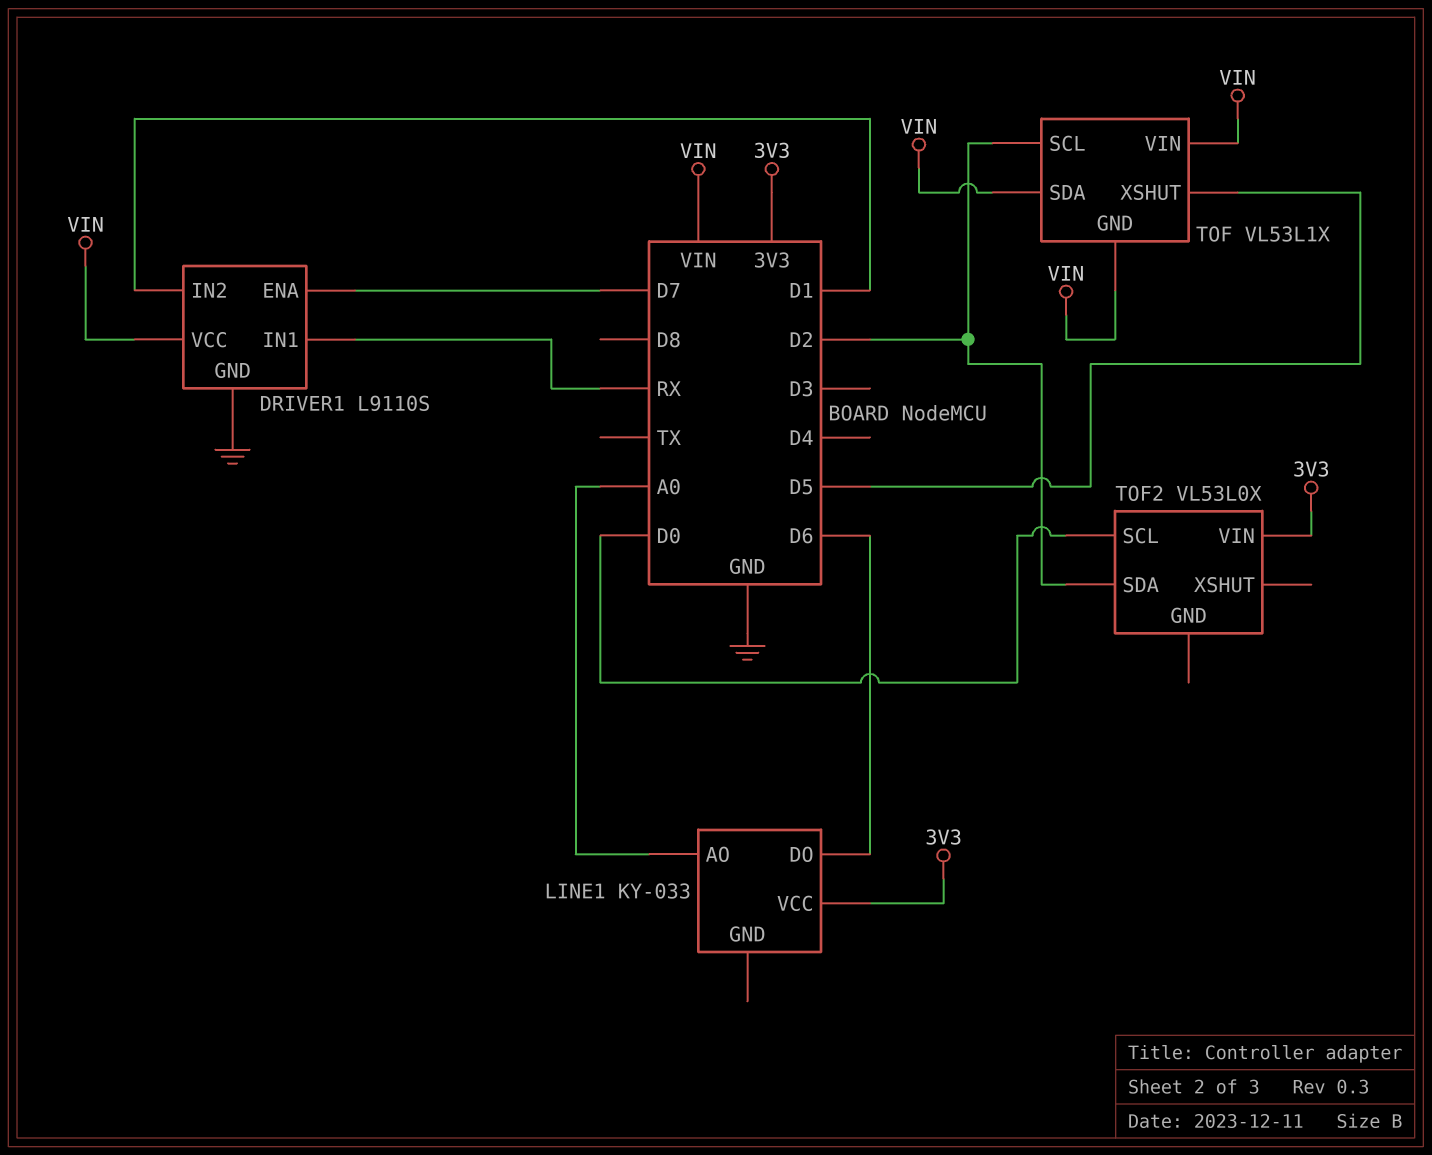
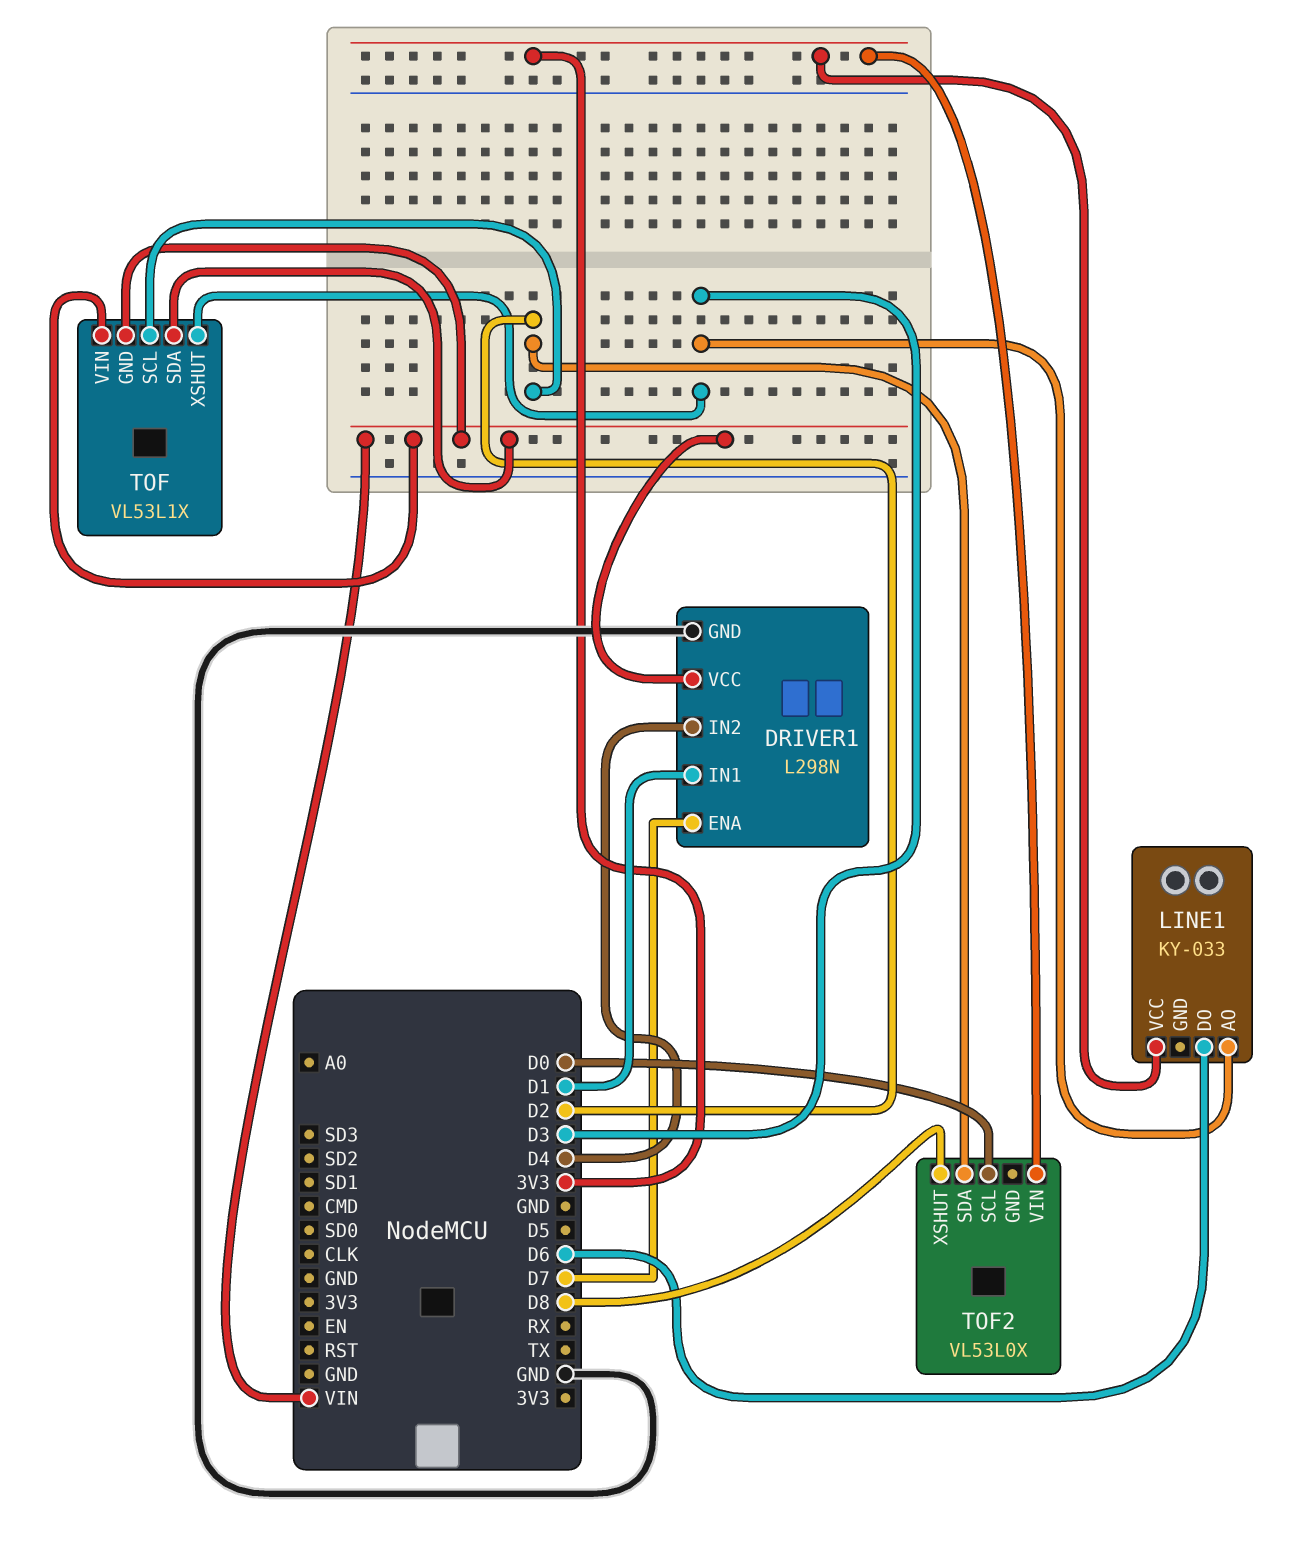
DRIVER1: L9110S -> L298N
DRIVER1 pin IN1: RX -> D1
DRIVER1 pin IN2: D1 -> D4
LINE1 pin AO: A0 -> D3
TOF pin XSHUT: D5 -> D3
TOF2 pin XSHUT: none -> D8

